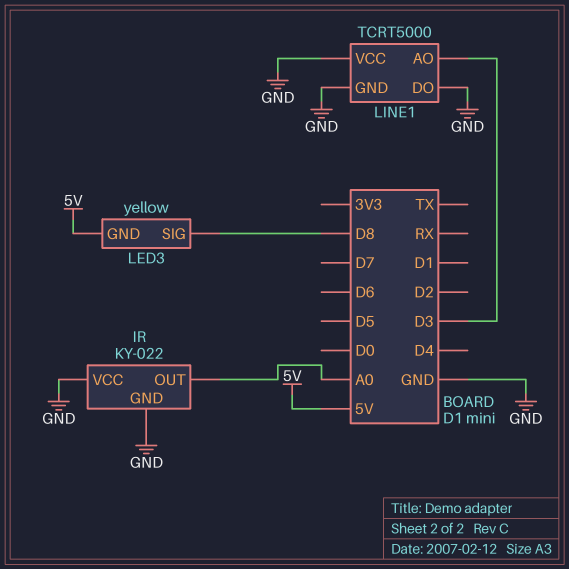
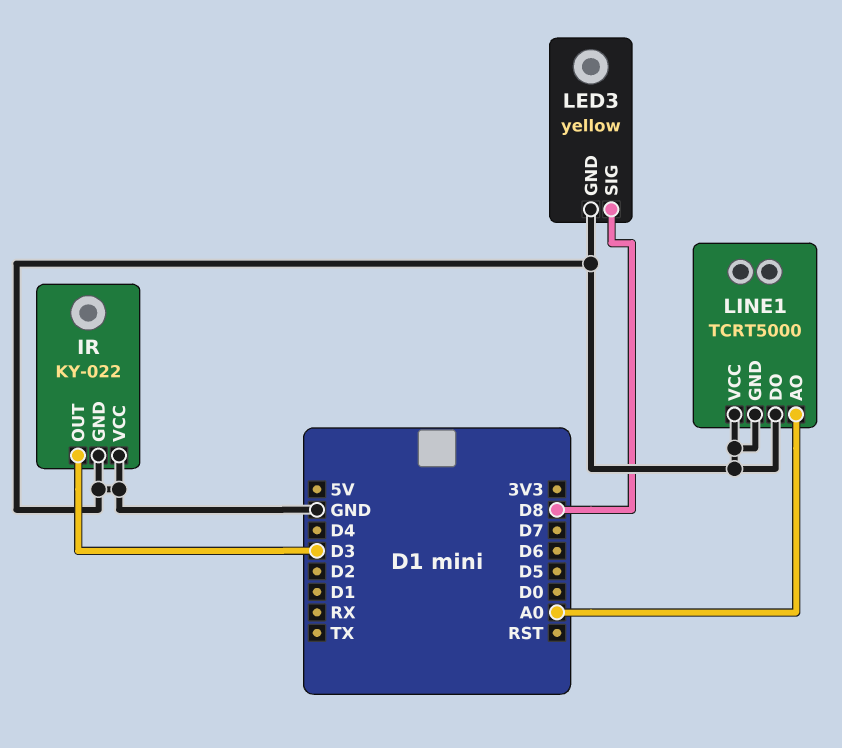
IR pin OUT: A0 -> D3
LED3 pin GND: 5V -> GND
LINE1 pin AO: D3 -> A0

